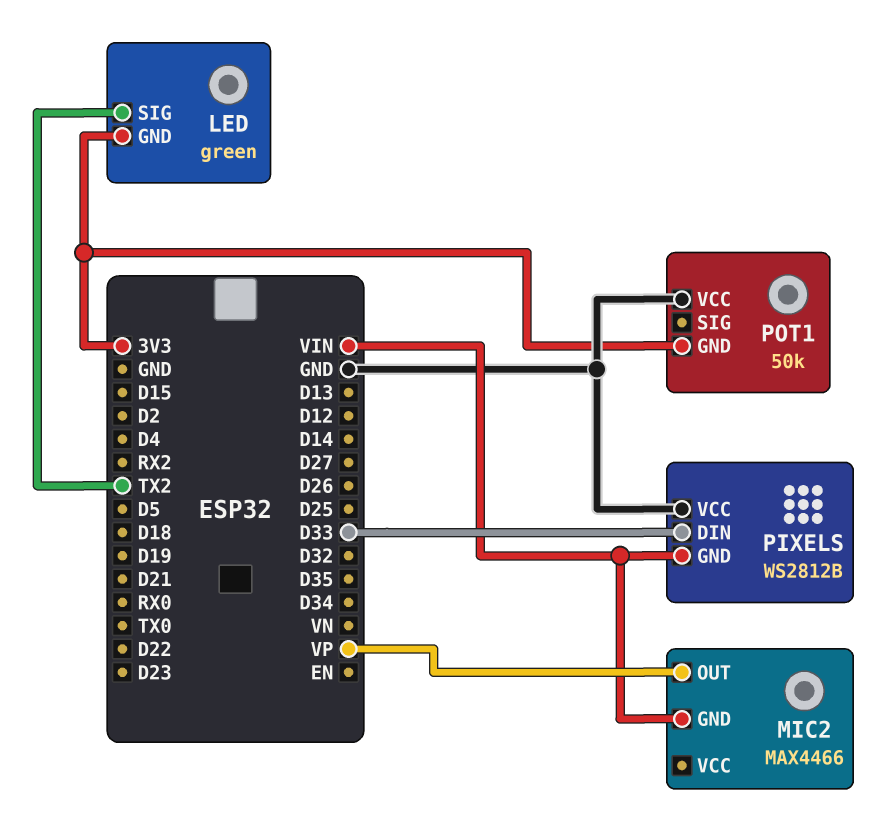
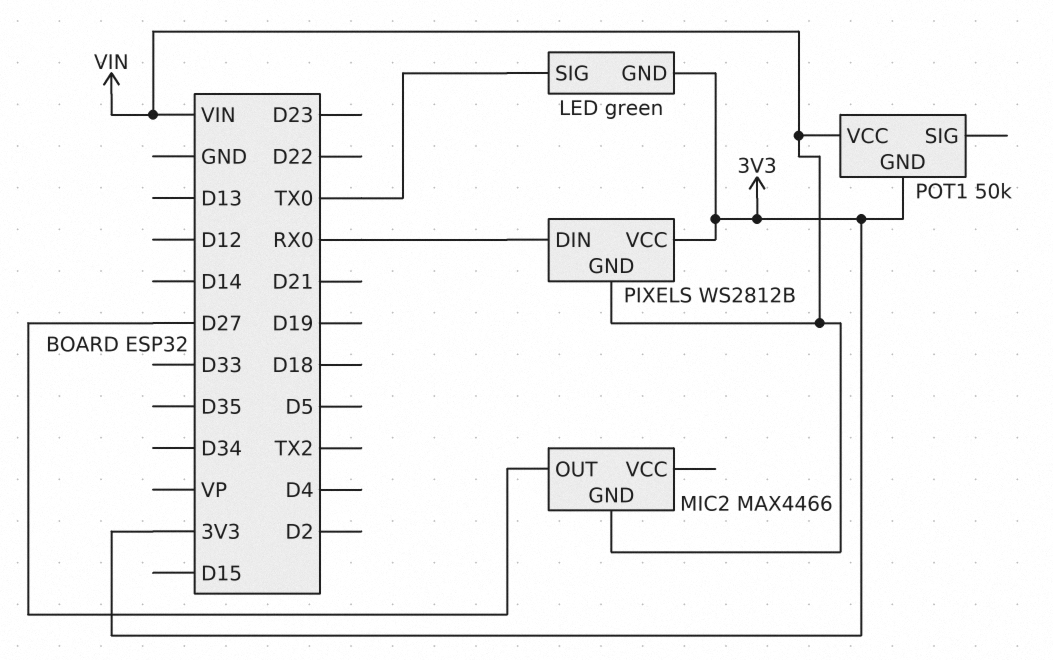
LED pin SIG: TX2 -> TX0
MIC2 pin OUT: VP -> D27
PIXELS pin DIN: D33 -> RX0
PIXELS pin VCC: GND -> 3V3
POT1 pin VCC: GND -> VIN

